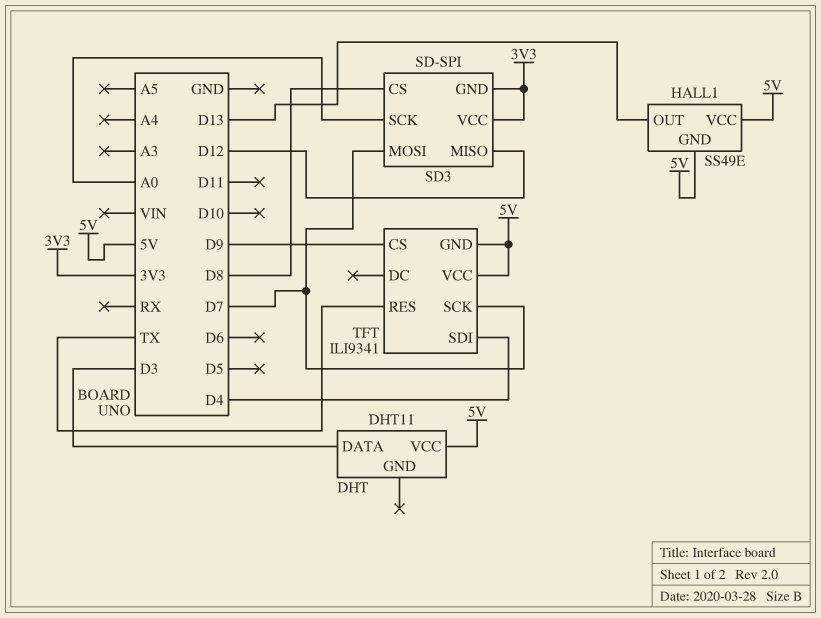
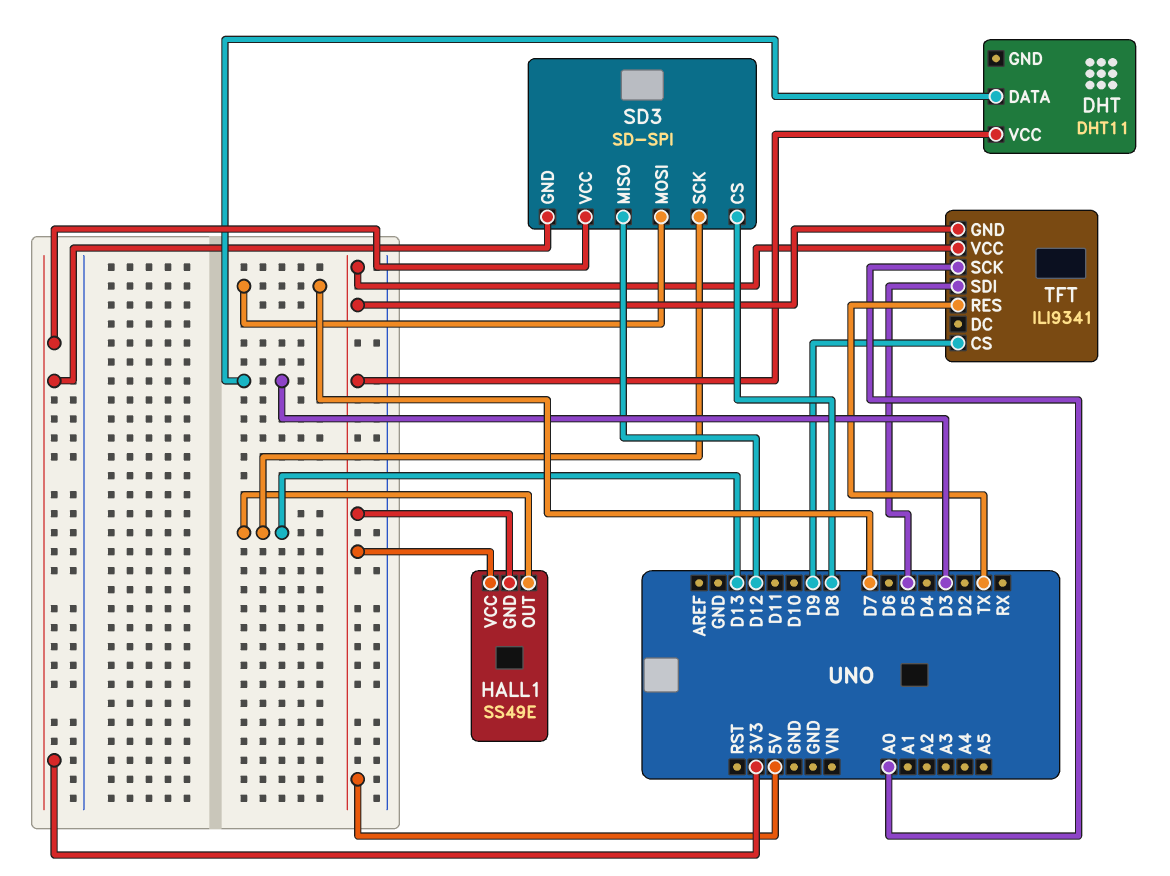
SD3 pin SCK: A0 -> D13
TFT pin SCK: D7 -> A0
TFT pin SDI: D4 -> D5

